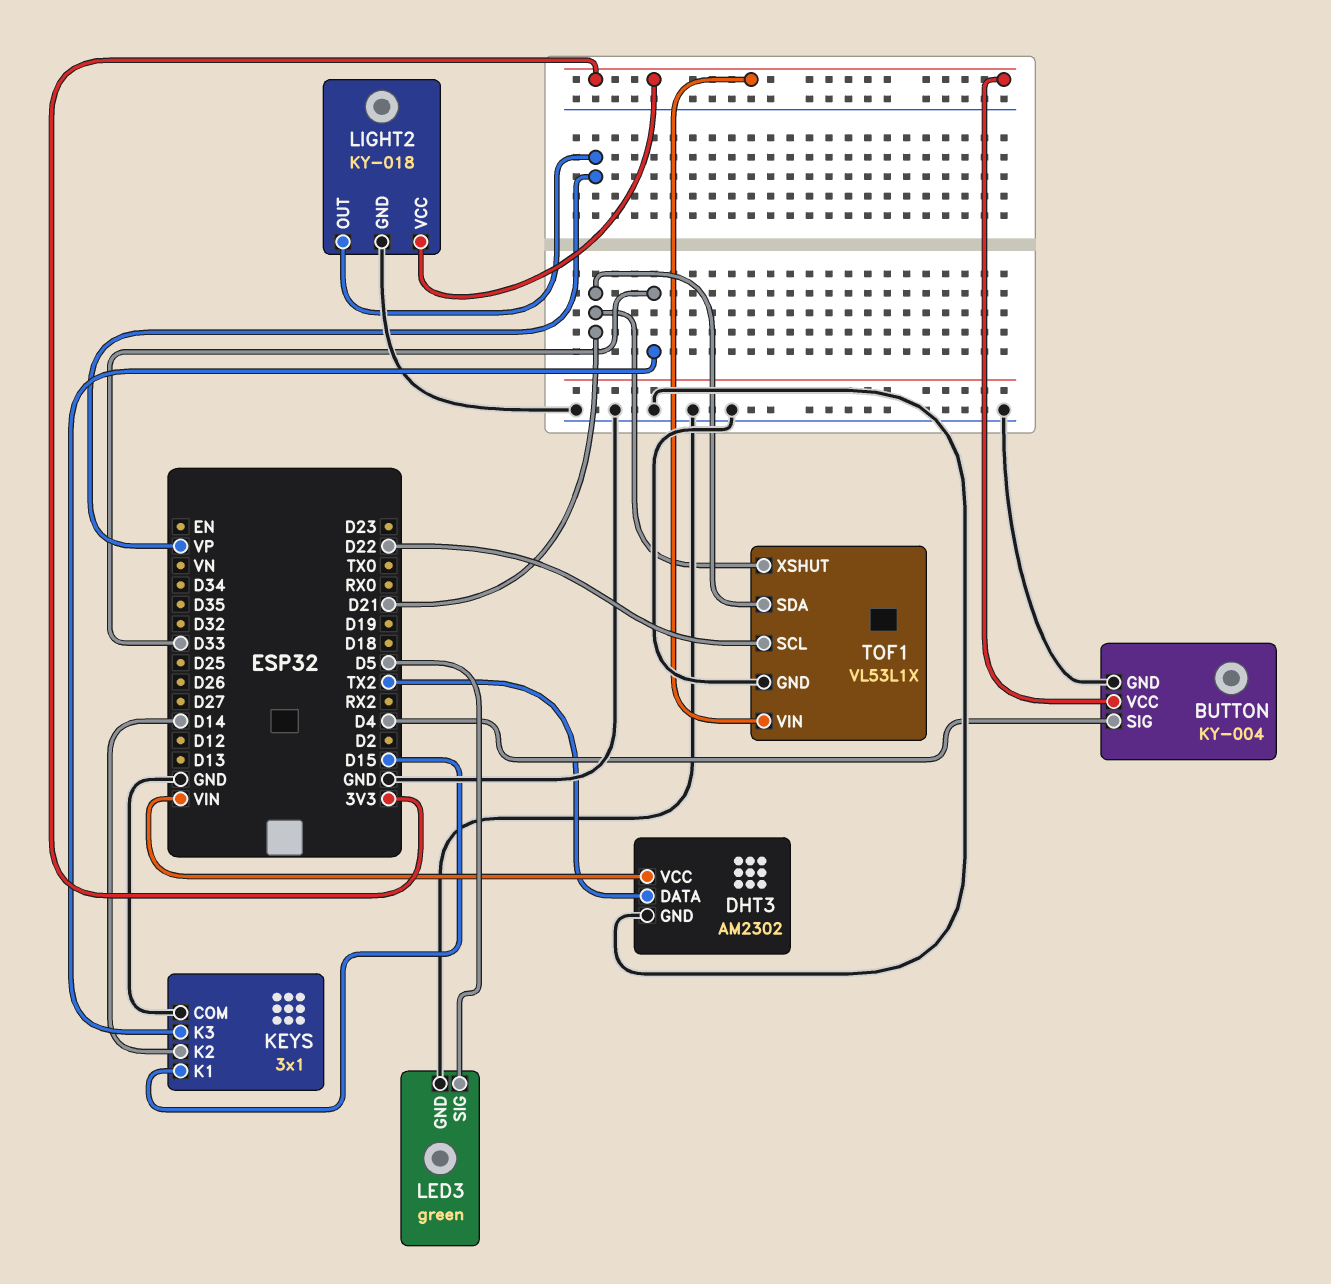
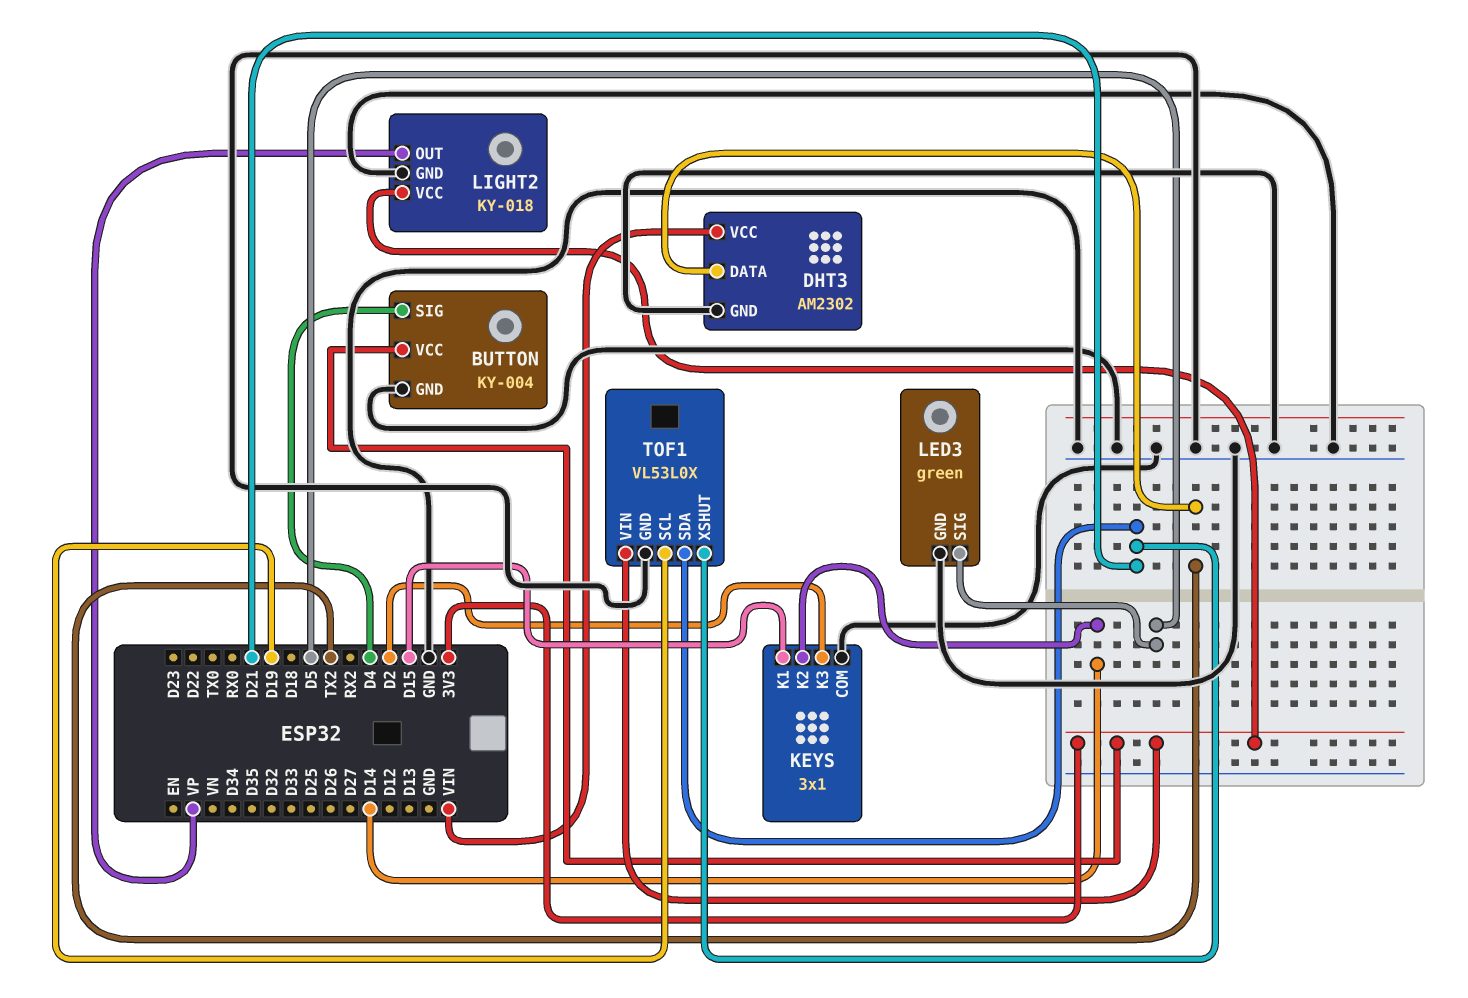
KEYS pin K3: D33 -> D2
TOF1: VL53L1X -> VL53L0X
TOF1 pin SCL: D22 -> D19

